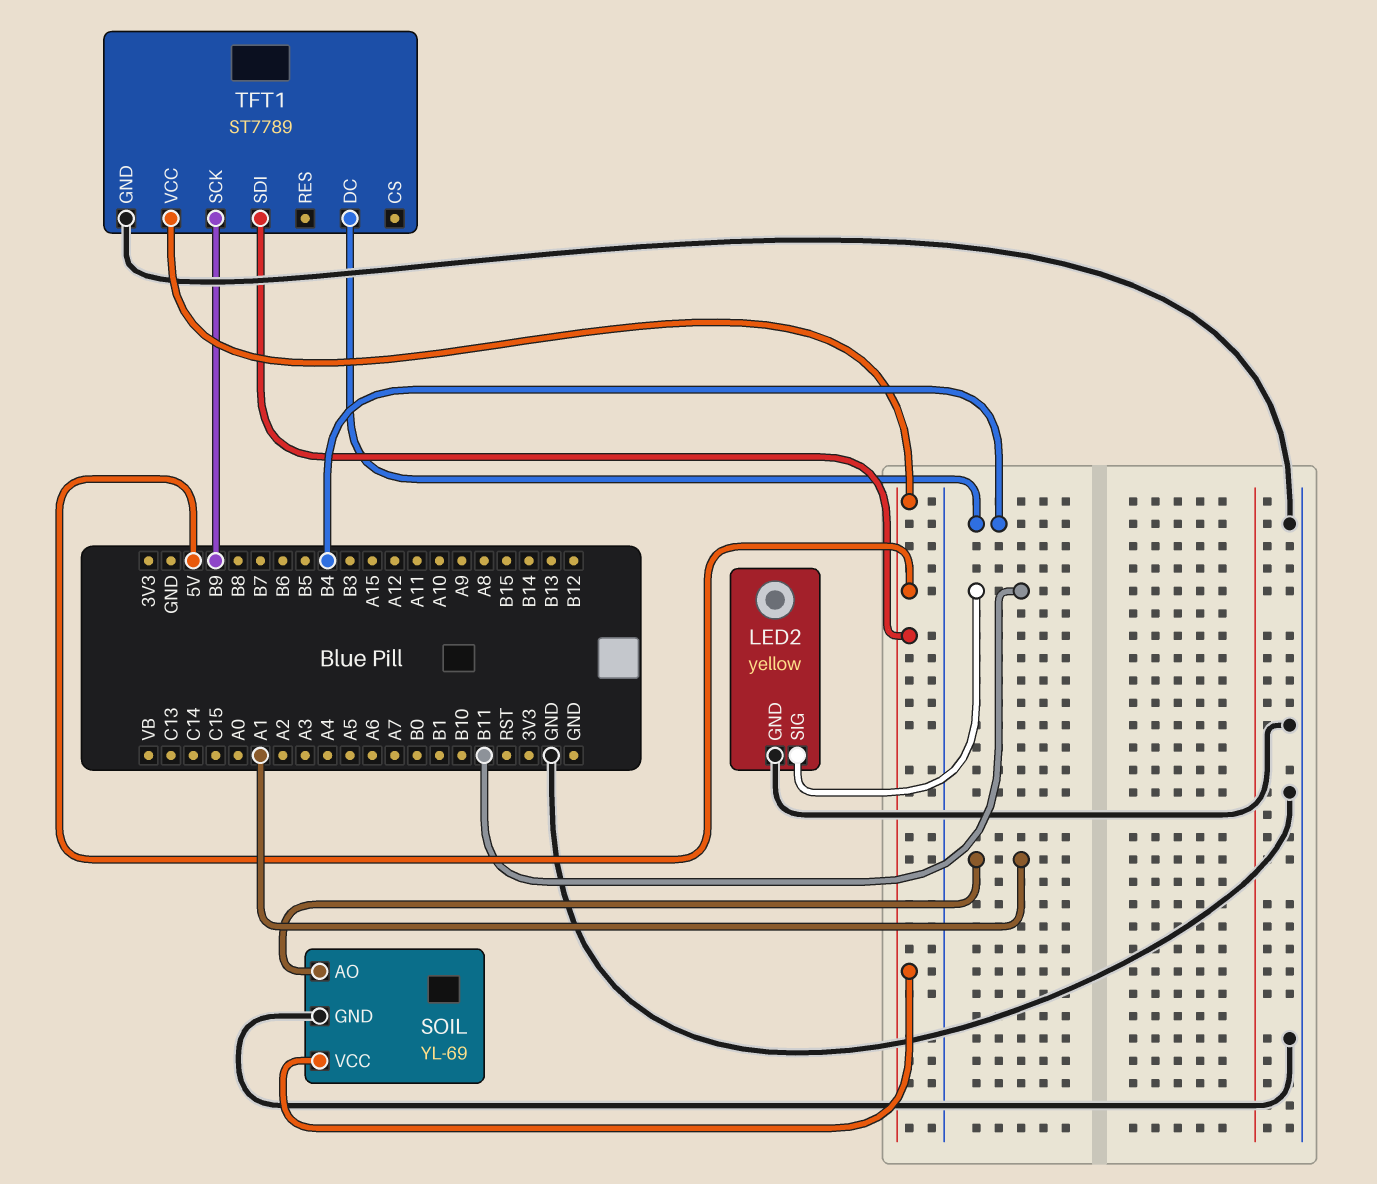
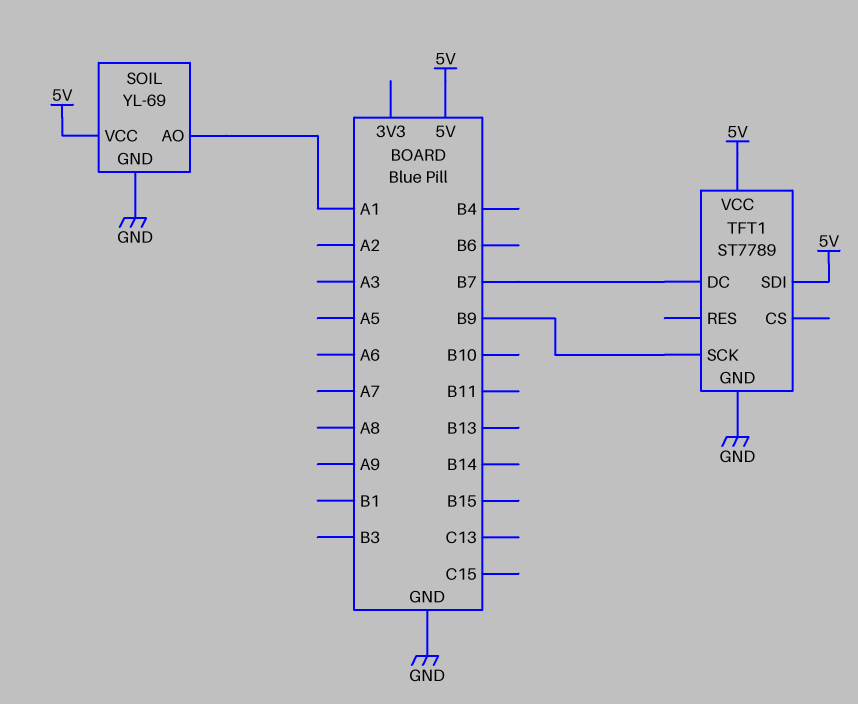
LED2: yellow -> none
LED2 pin GND: GND -> none
LED2 pin SIG: B11 -> none
TFT1 pin DC: B4 -> B7

